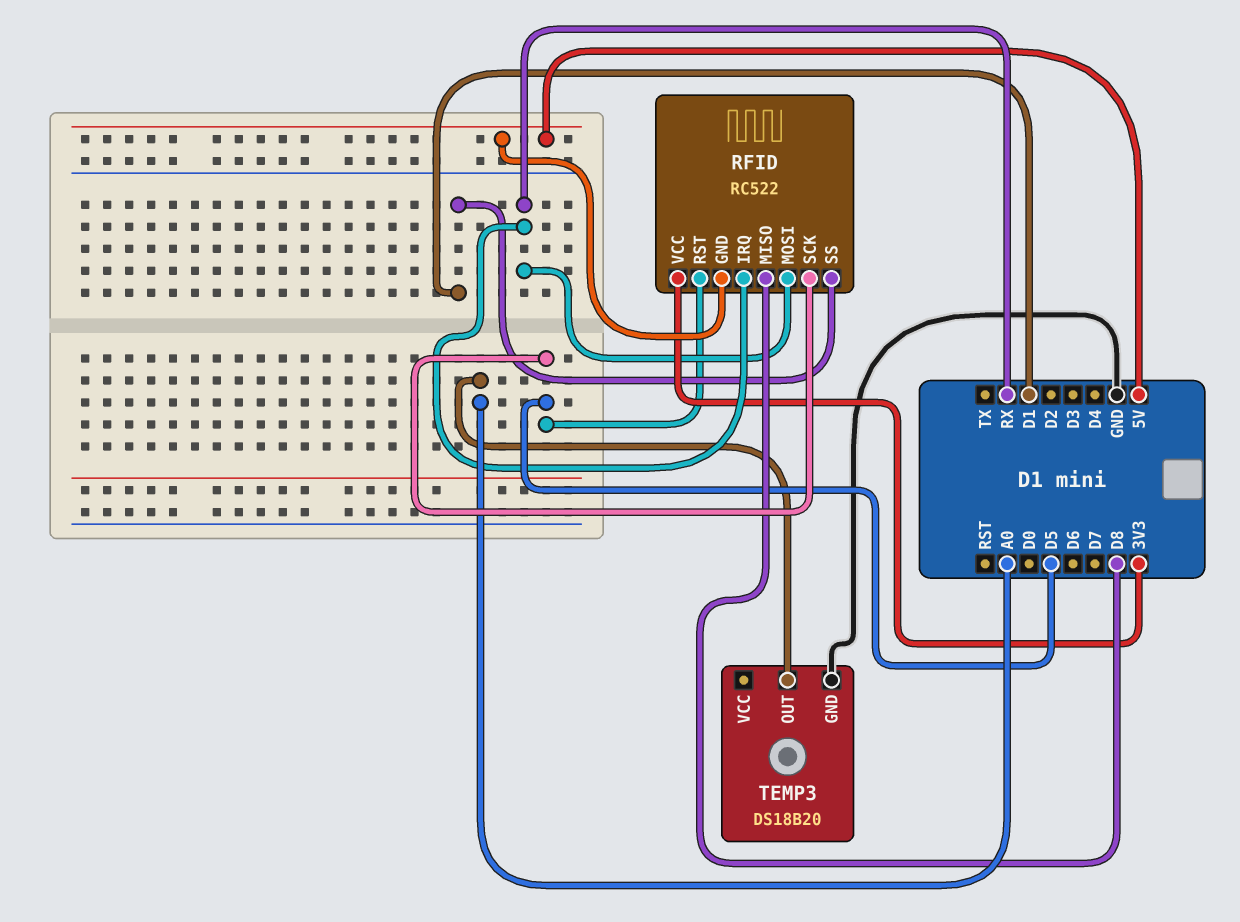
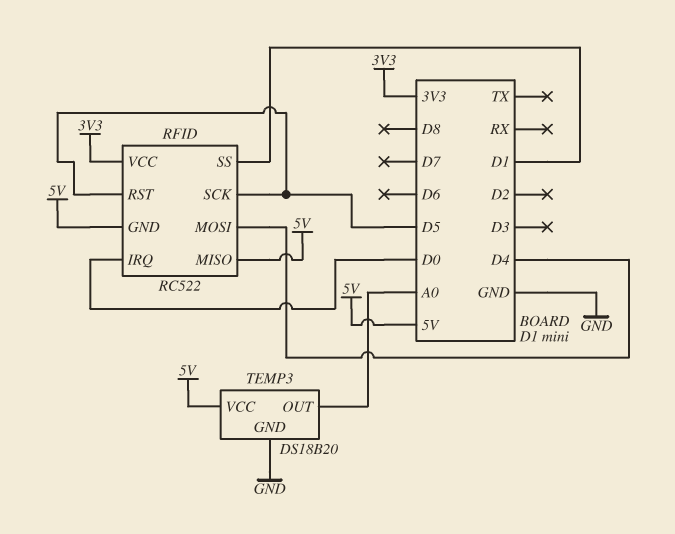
RFID pin IRQ: RX -> D0
RFID pin MISO: D8 -> 5V
RFID pin MOSI: RX -> D4
TEMP3 pin VCC: none -> 5V

